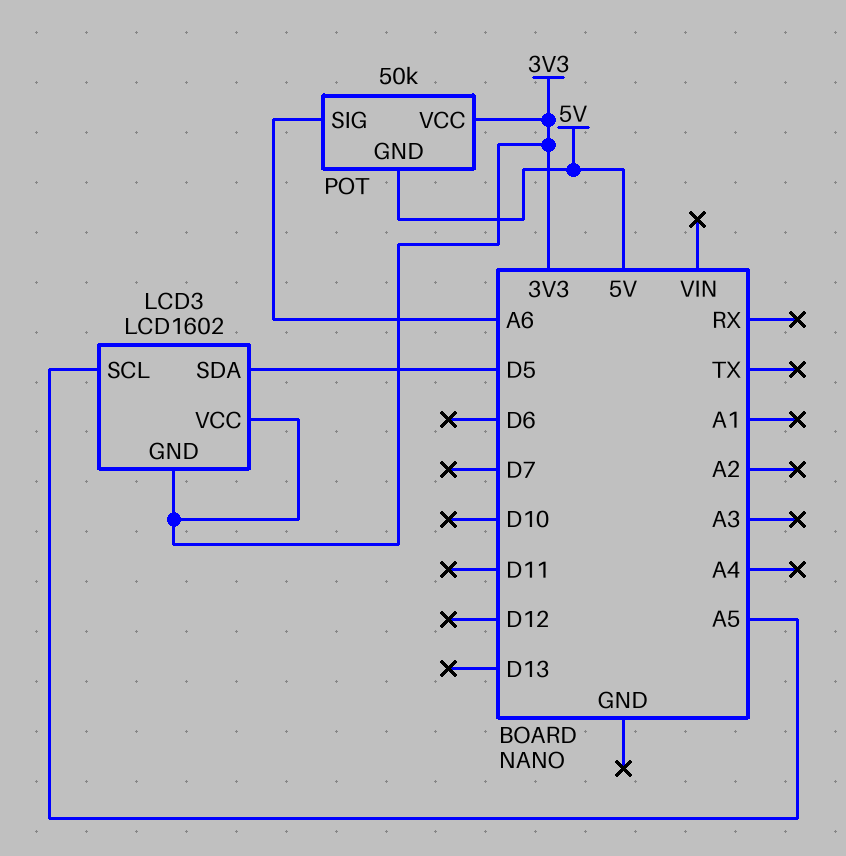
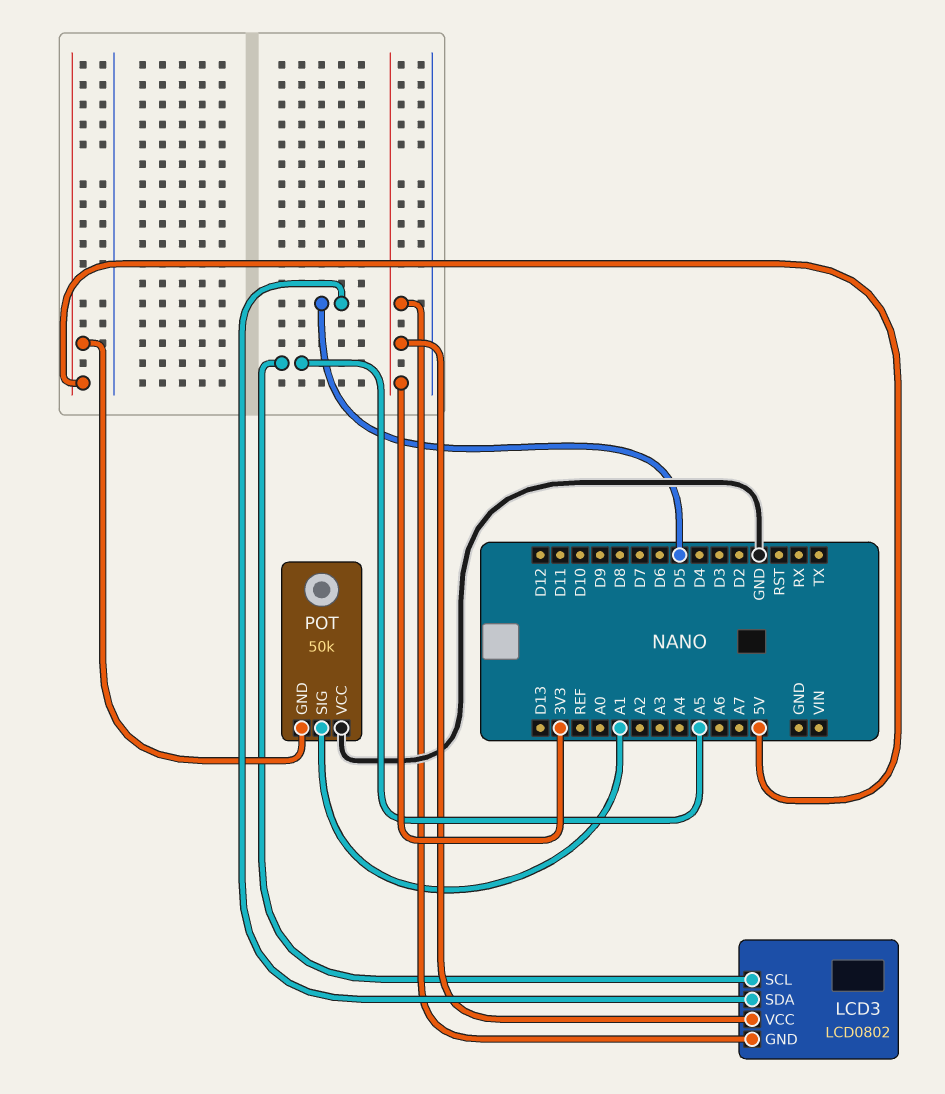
LCD3: LCD1602 -> LCD0802
POT pin SIG: A6 -> A1
POT pin VCC: 3V3 -> GND

